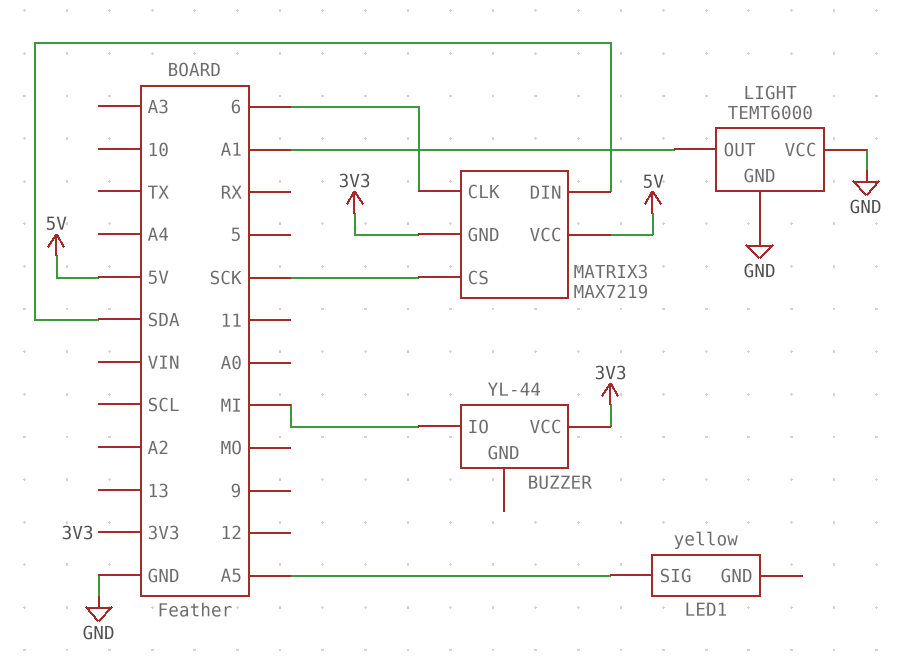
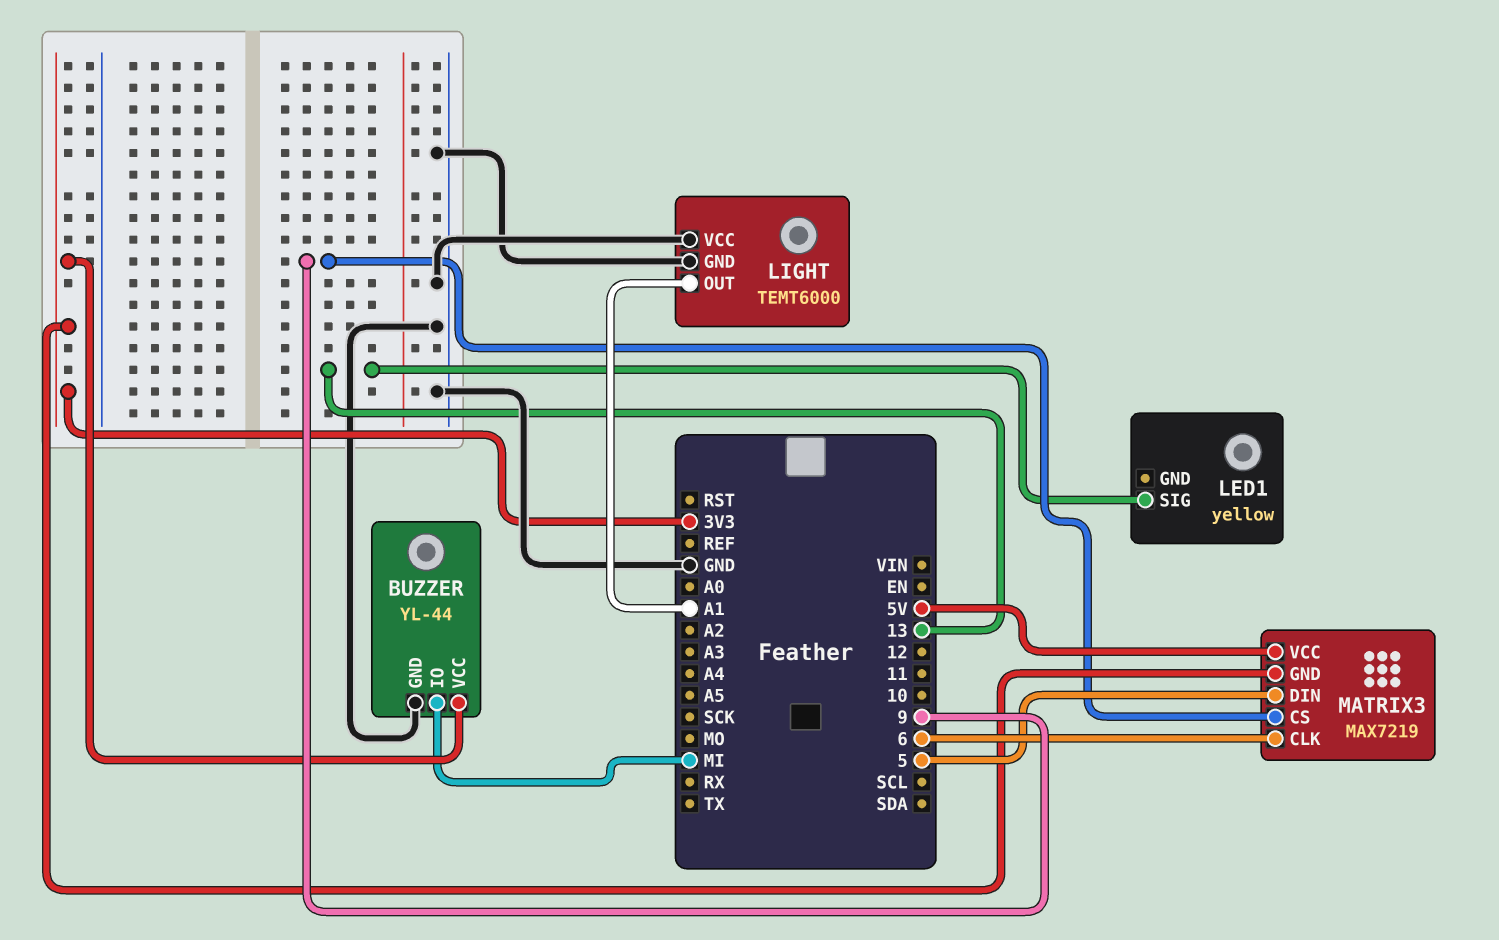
BUZZER pin GND: none -> GND
LED1 pin SIG: A5 -> 13
MATRIX3 pin CS: SCK -> 9
MATRIX3 pin DIN: SDA -> 5

